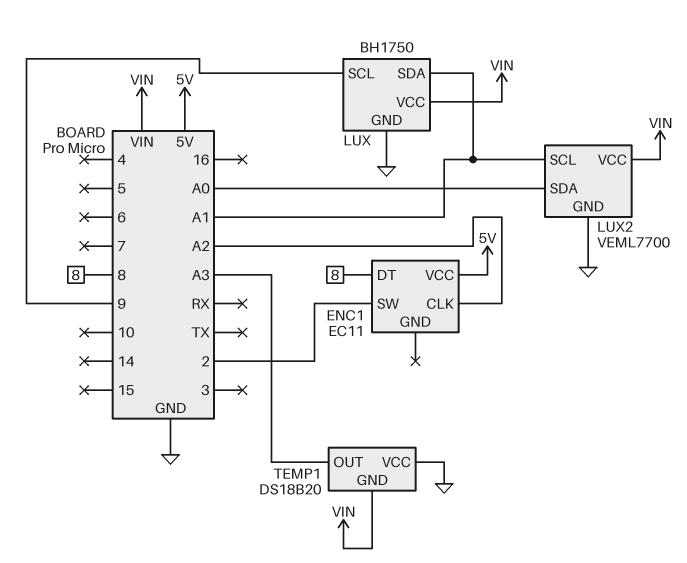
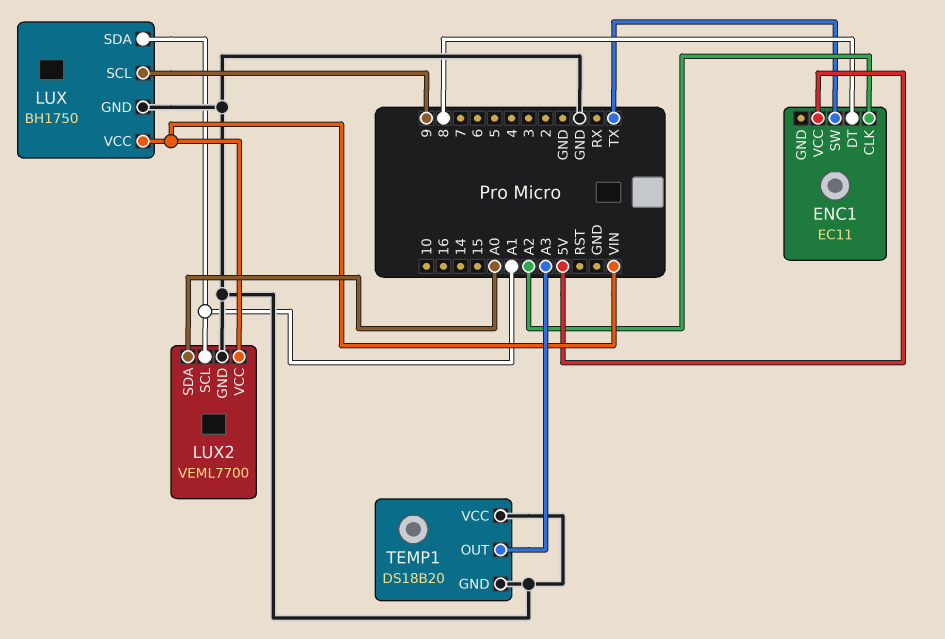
ENC1 pin SW: 2 -> TX
TEMP1 pin GND: VIN -> GND

